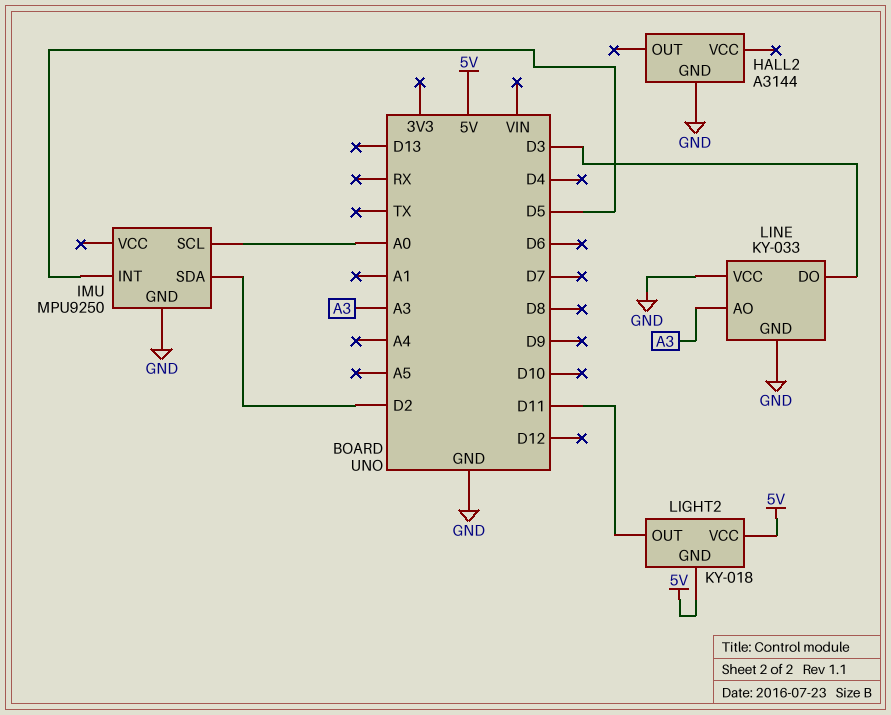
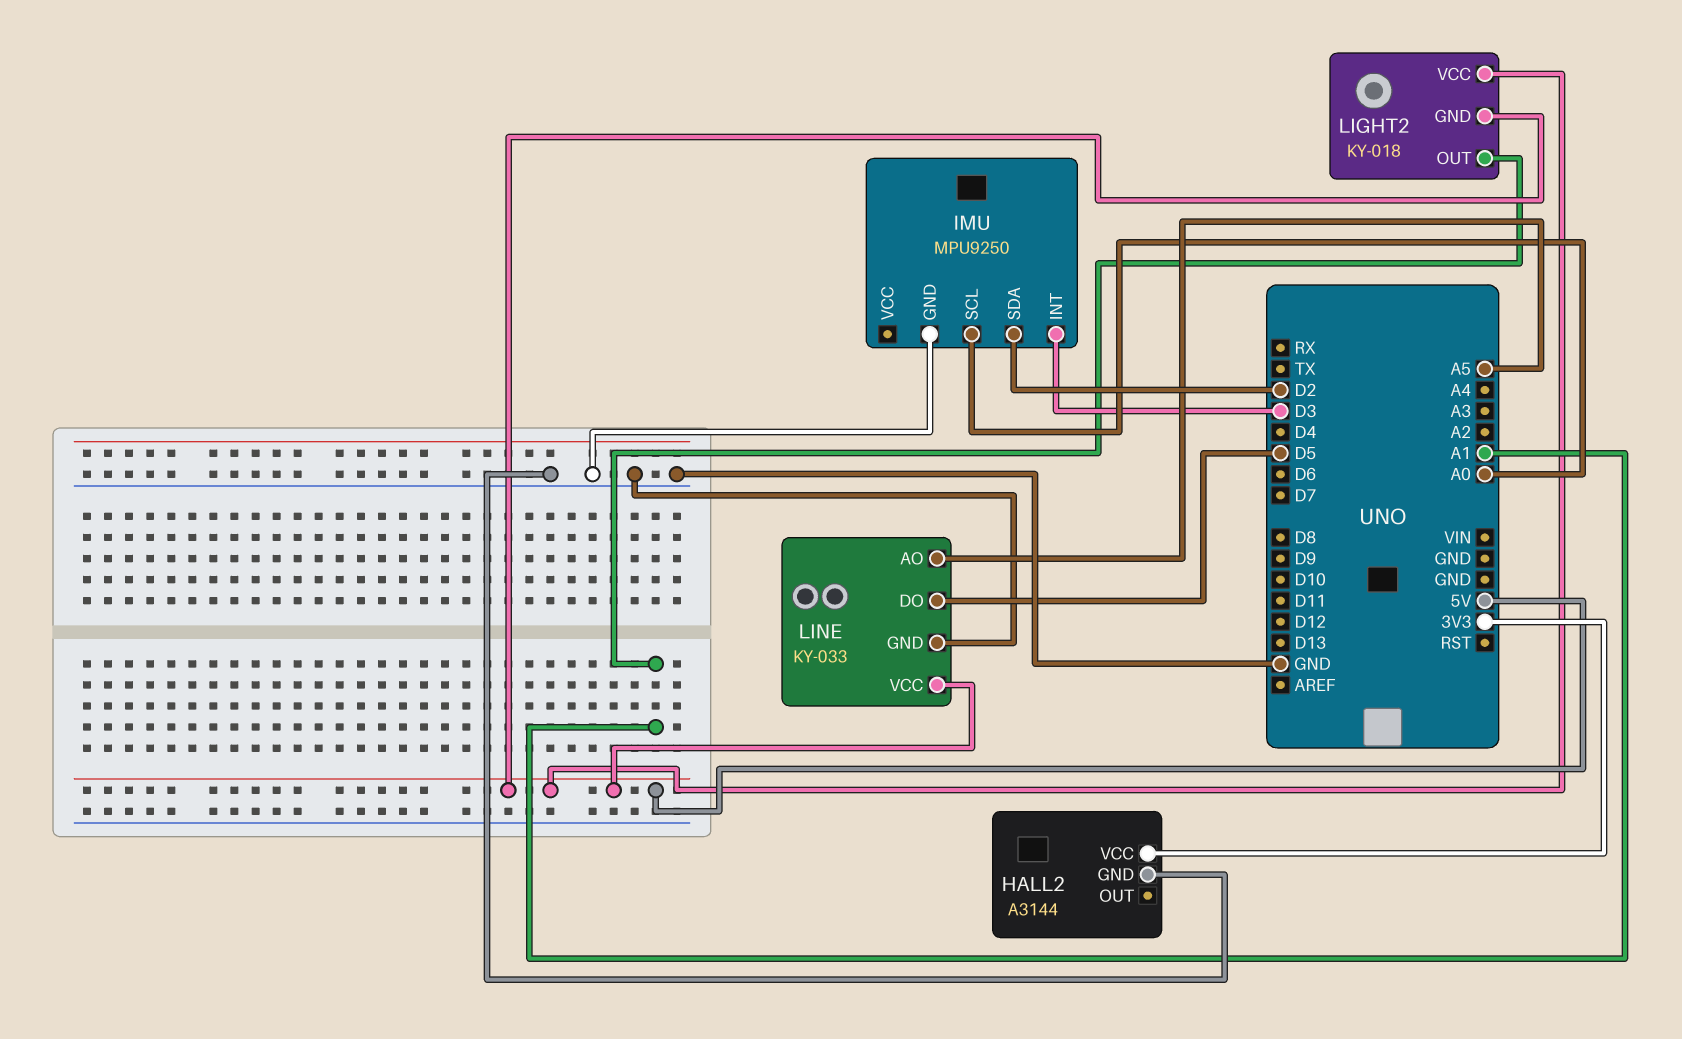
HALL2 pin VCC: none -> 3V3
IMU pin INT: D5 -> D3
LIGHT2 pin OUT: D11 -> A1
LINE pin AO: A3 -> A5
LINE pin DO: D3 -> D5
LINE pin VCC: GND -> 5V

